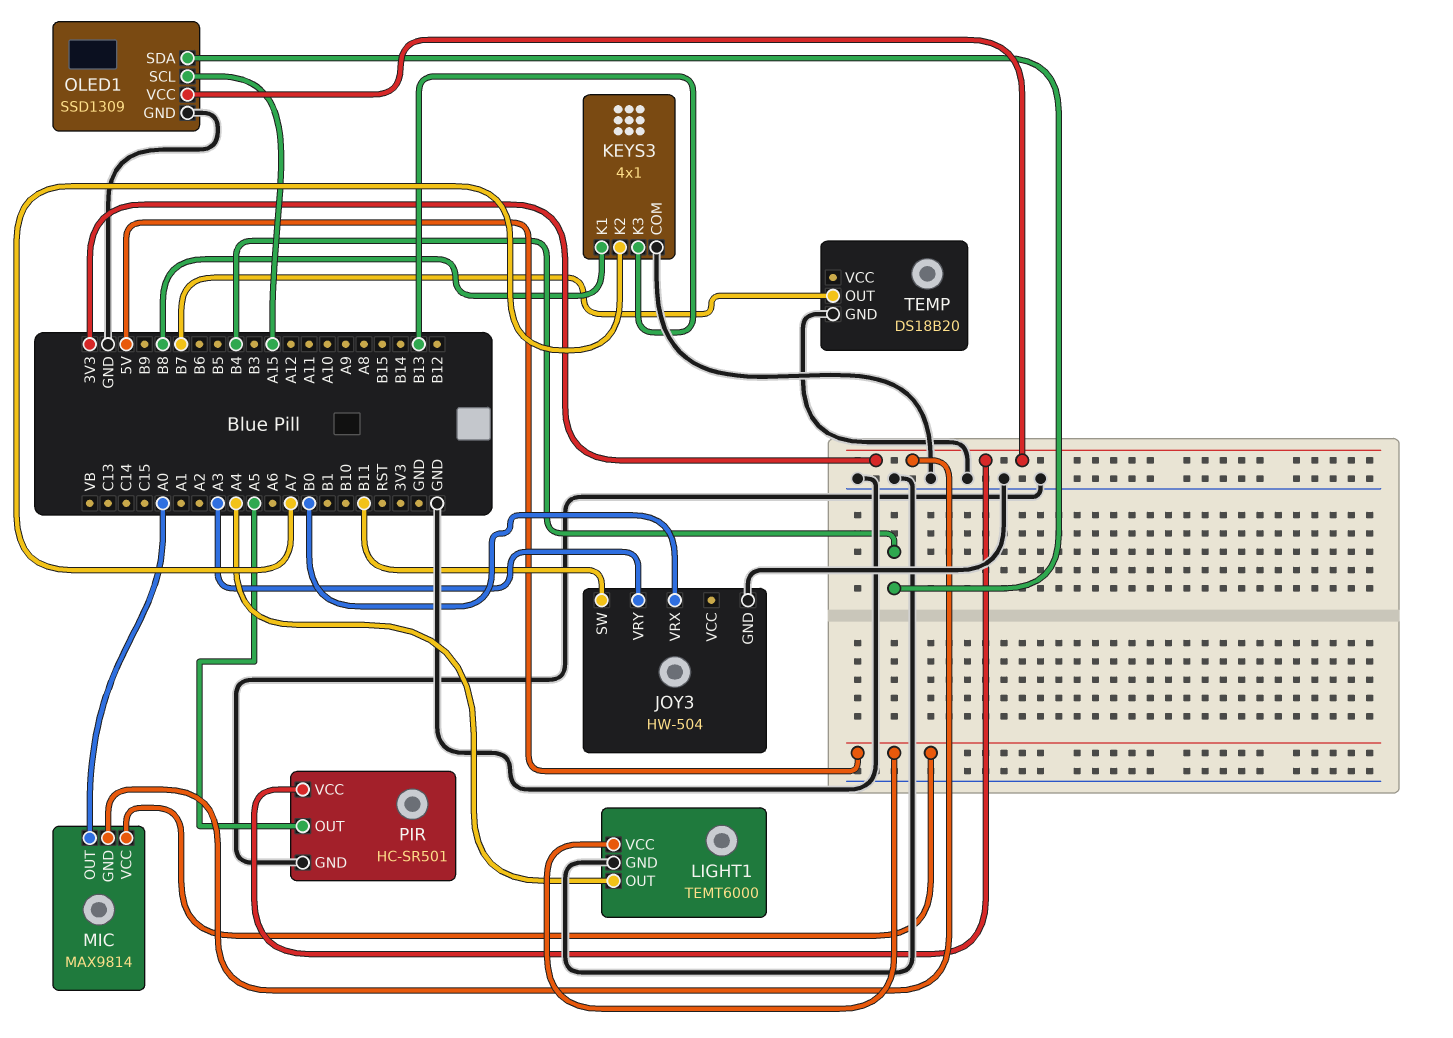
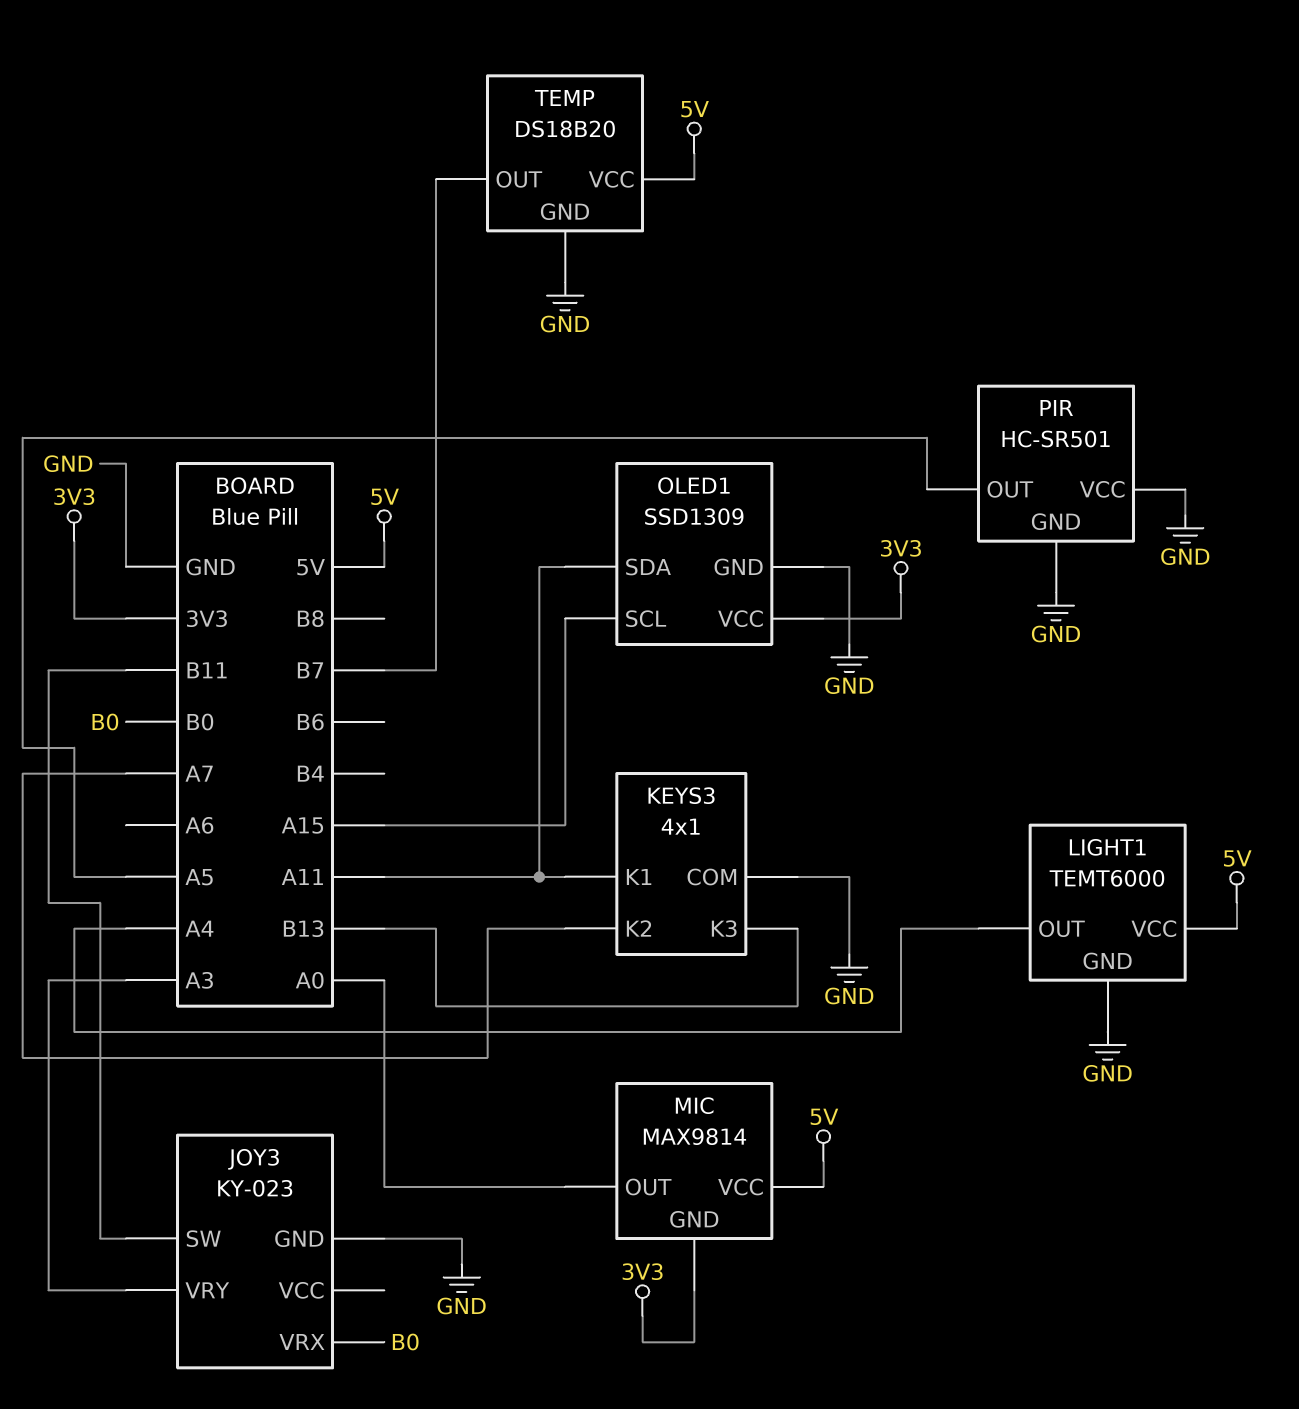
JOY3: HW-504 -> KY-023
KEYS3 pin K1: B8 -> A11
OLED1 pin SDA: B4 -> A11
PIR pin VCC: 3V3 -> GND
TEMP pin VCC: none -> 5V

